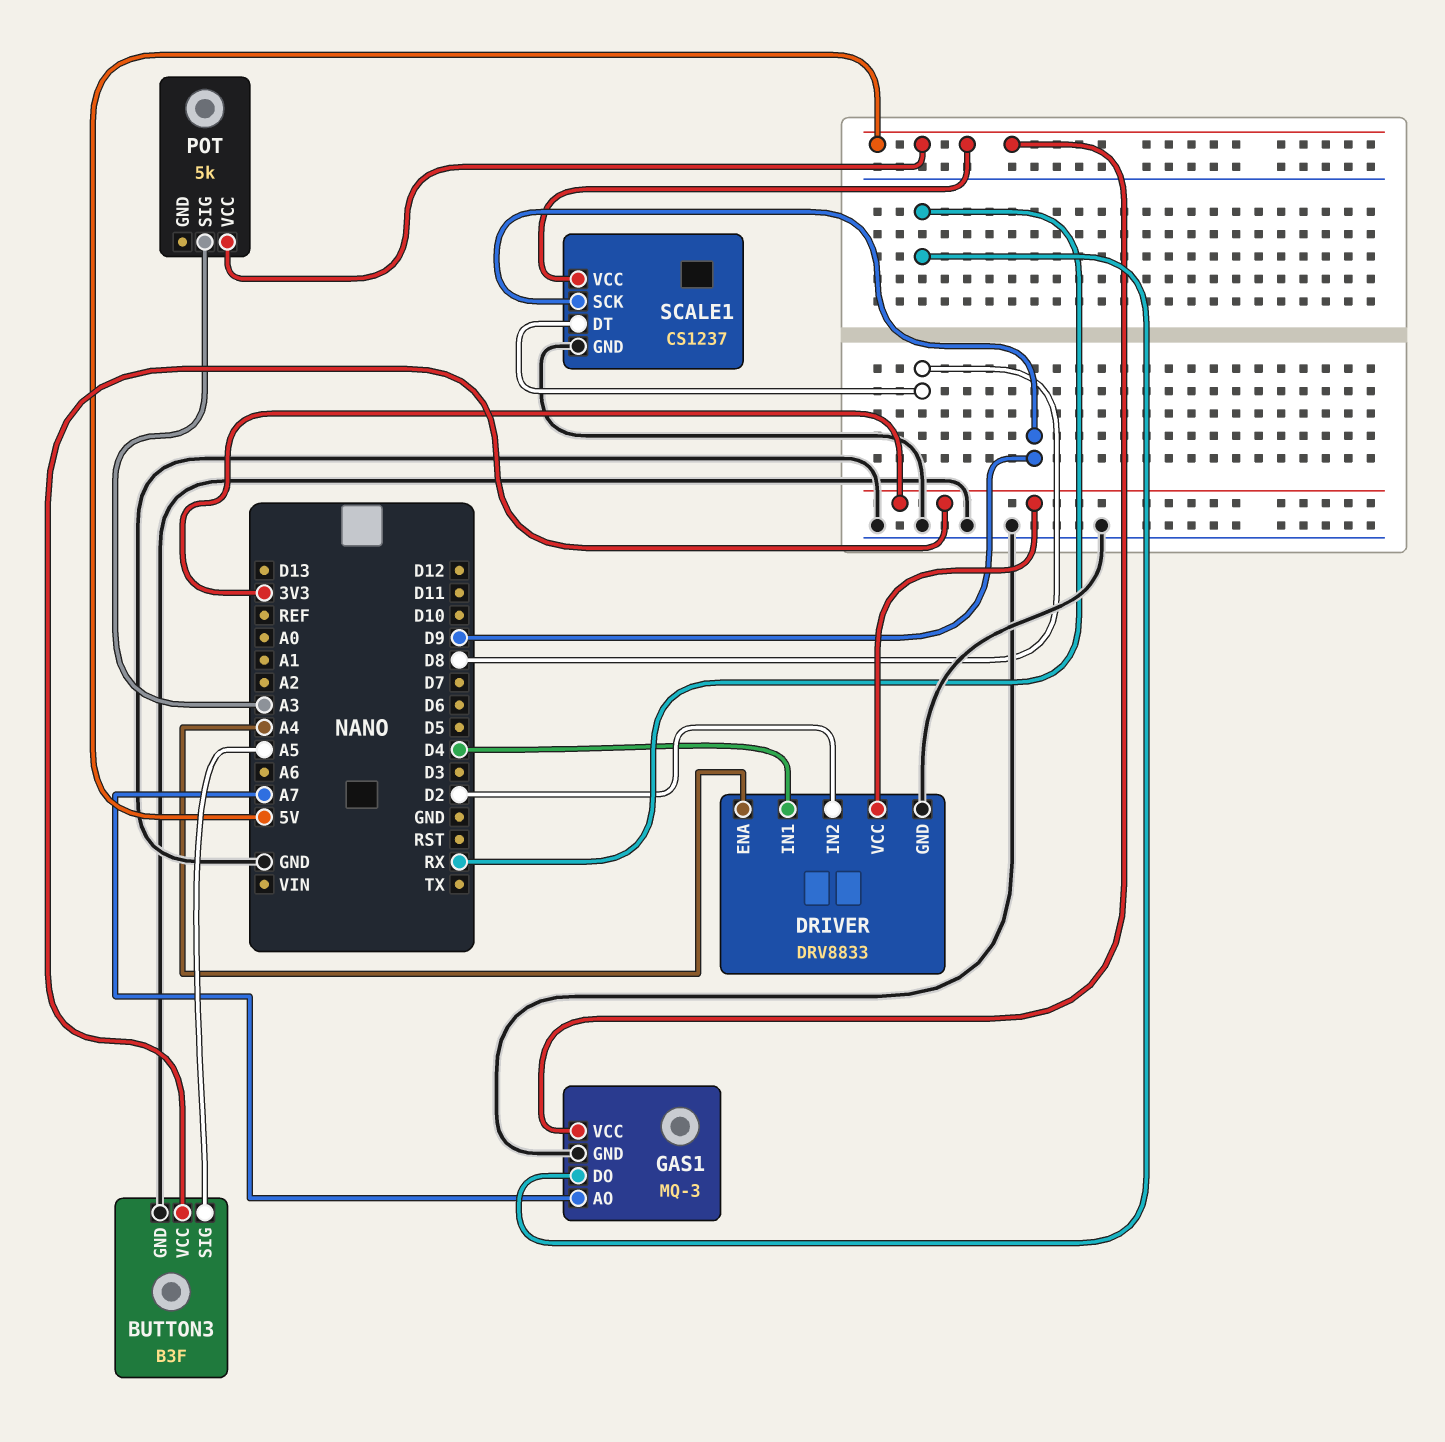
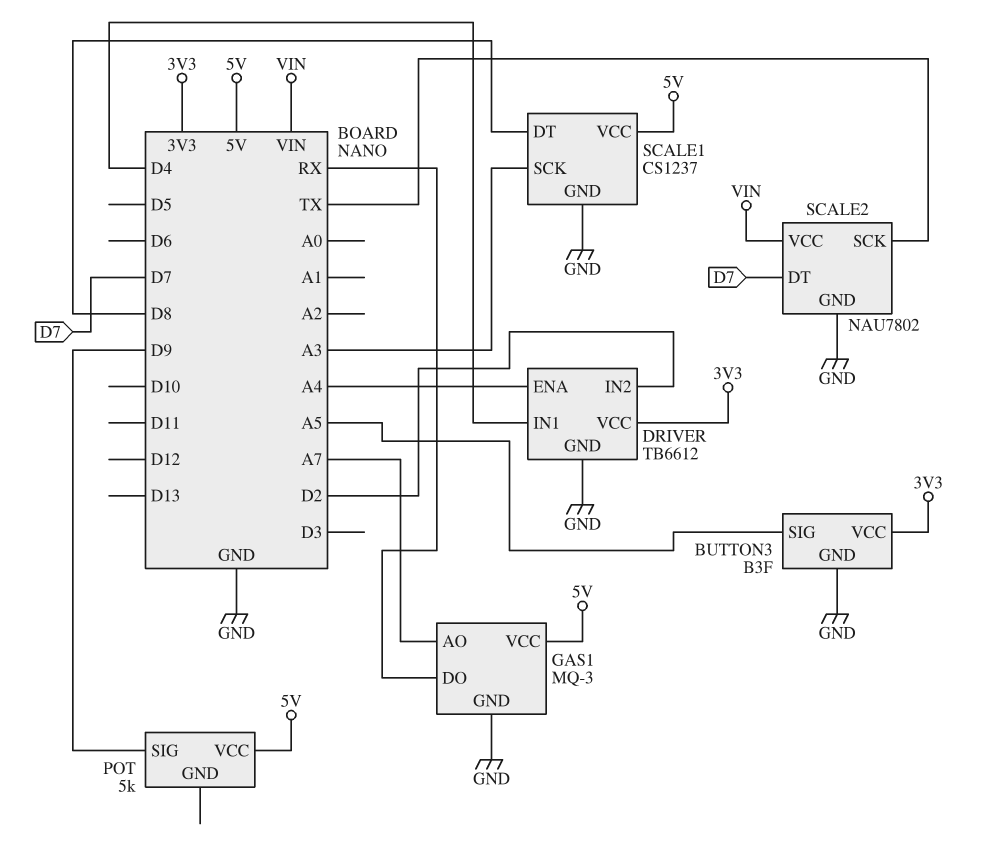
DRIVER: DRV8833 -> TB6612
POT pin SIG: A3 -> D9
SCALE1 pin SCK: D9 -> A3
SCALE2: none -> NAU7802
SCALE2 pin DT: none -> D7
SCALE2 pin GND: none -> GND
SCALE2 pin SCK: none -> TX
SCALE2 pin VCC: none -> VIN

